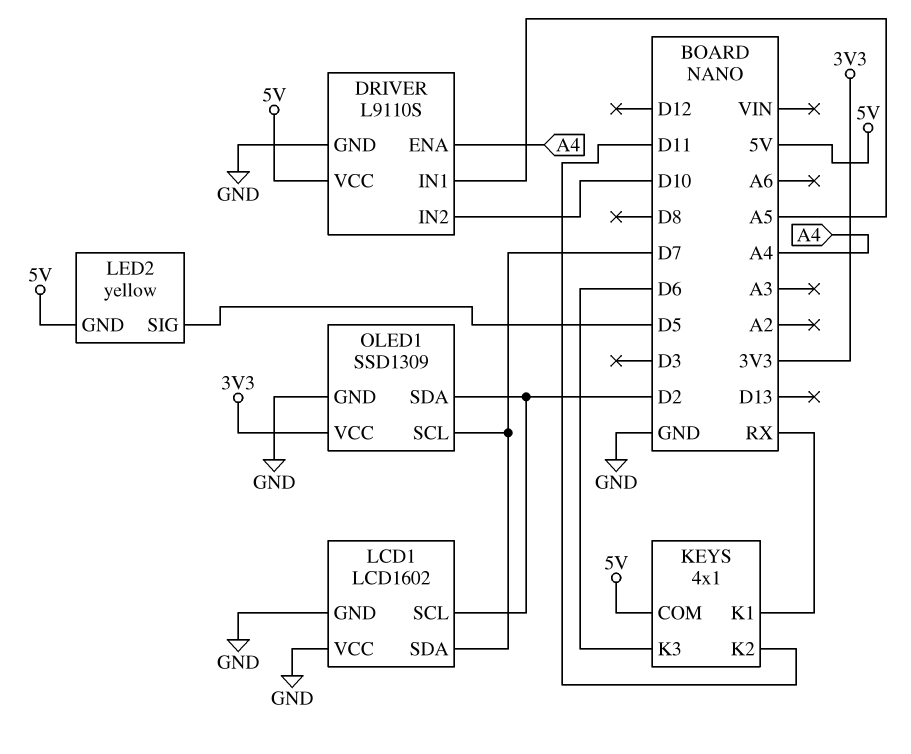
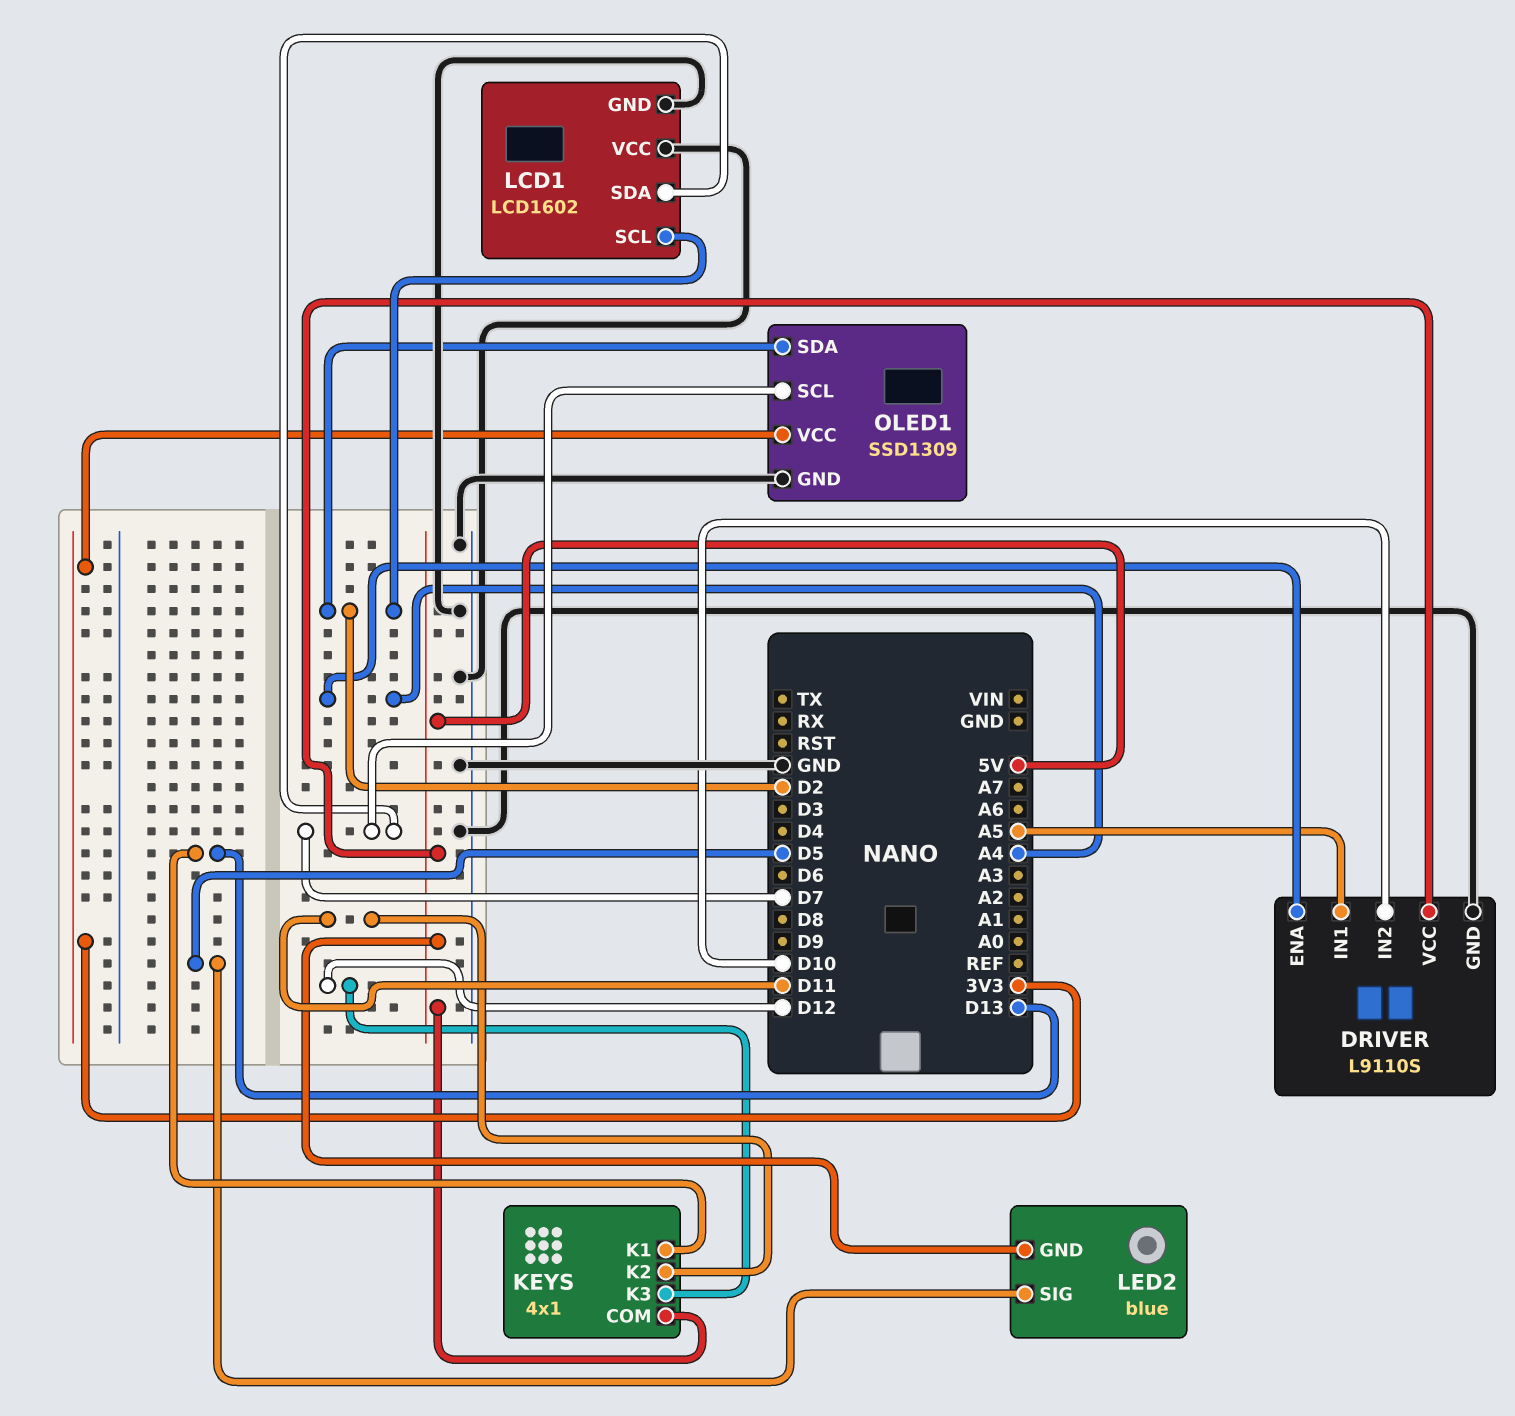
KEYS pin K1: RX -> D13
KEYS pin K3: D6 -> D12
LED2: yellow -> blue

